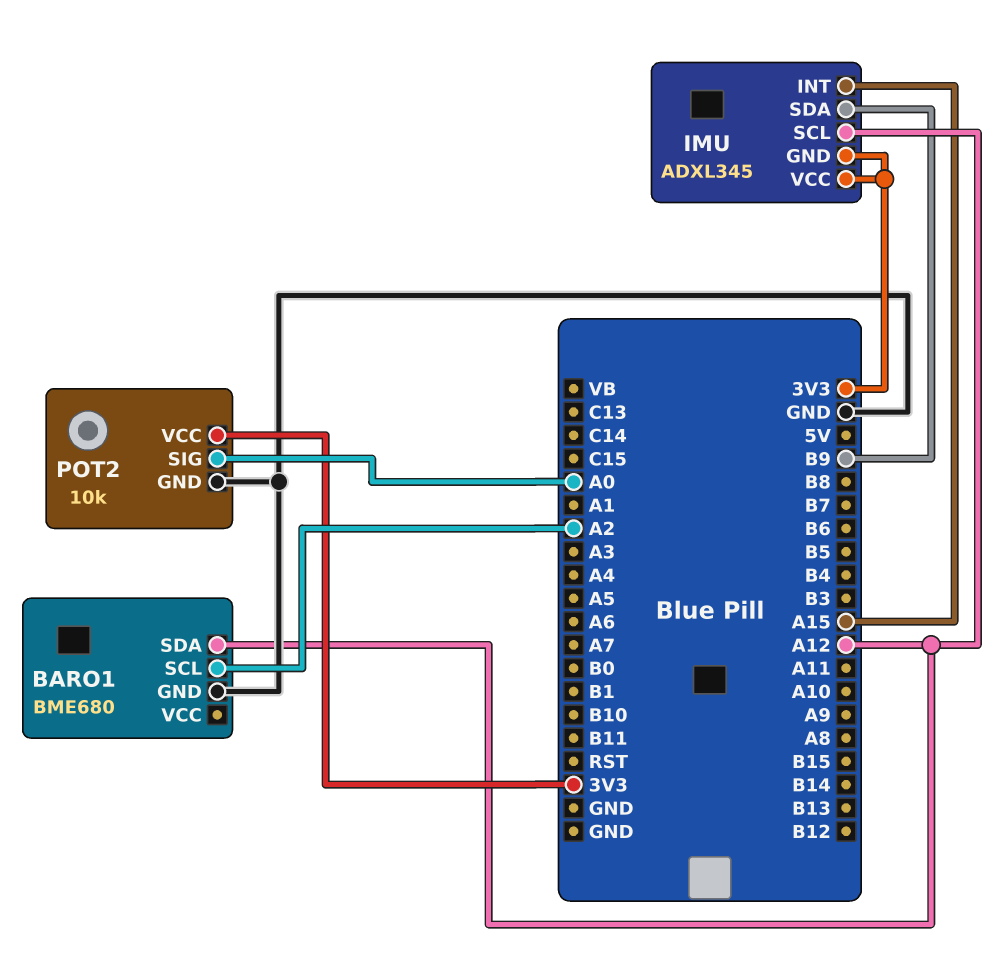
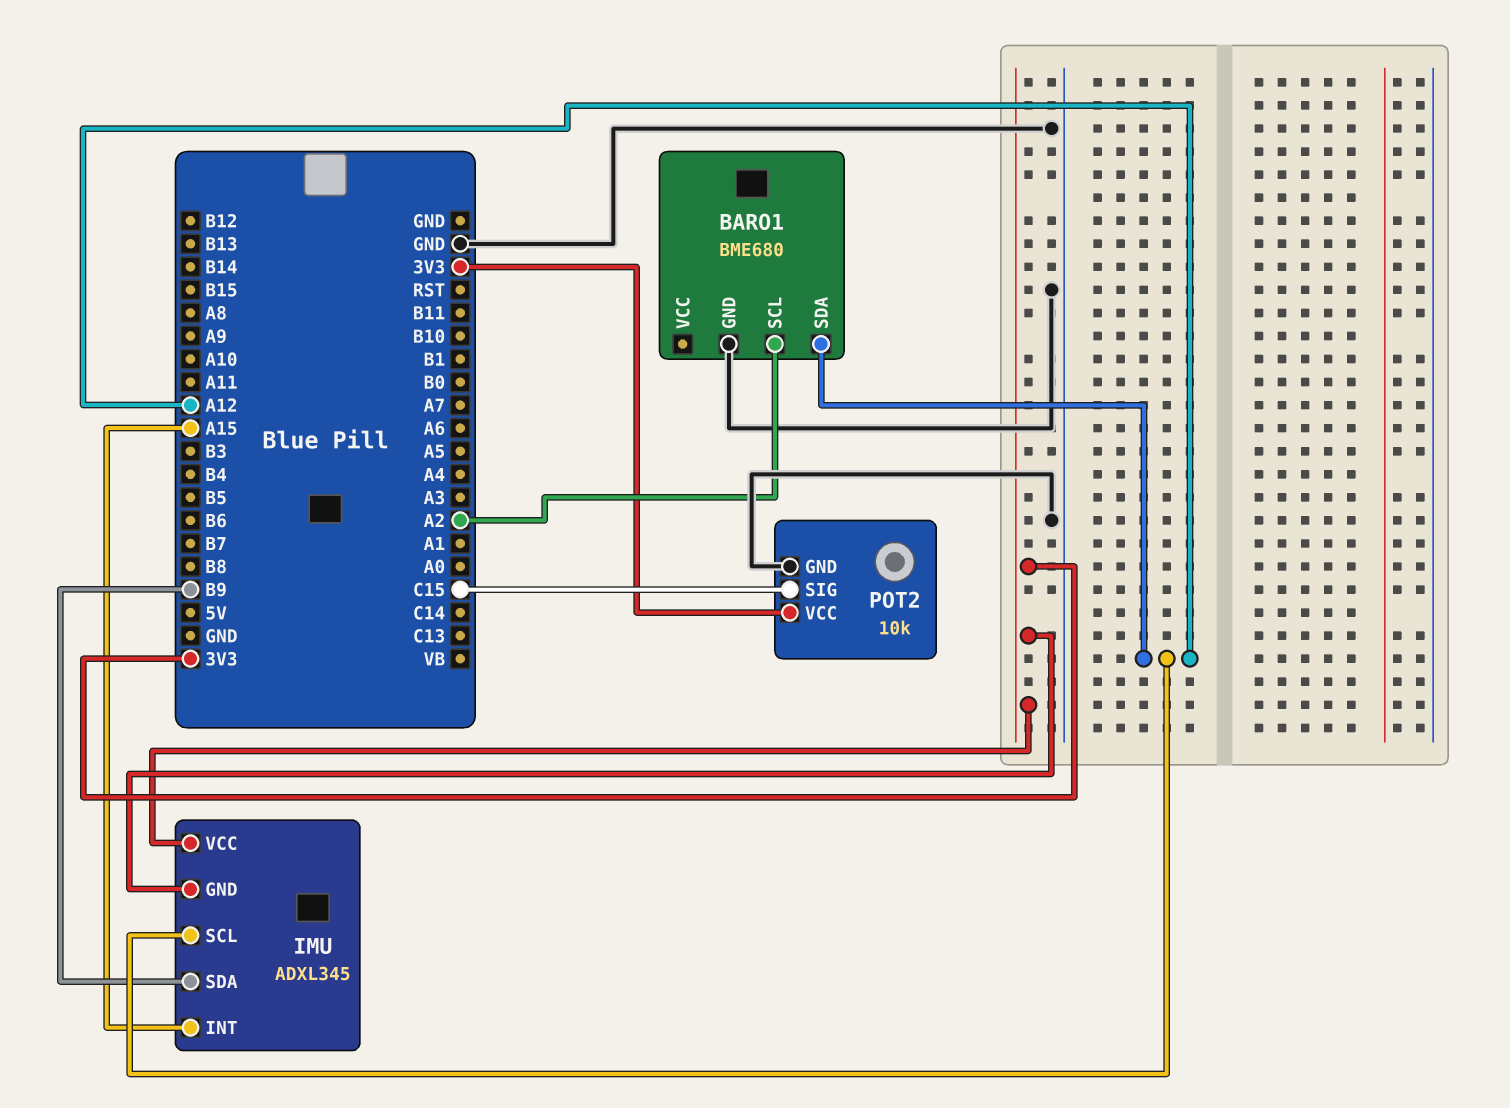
POT2 pin SIG: A0 -> C15

